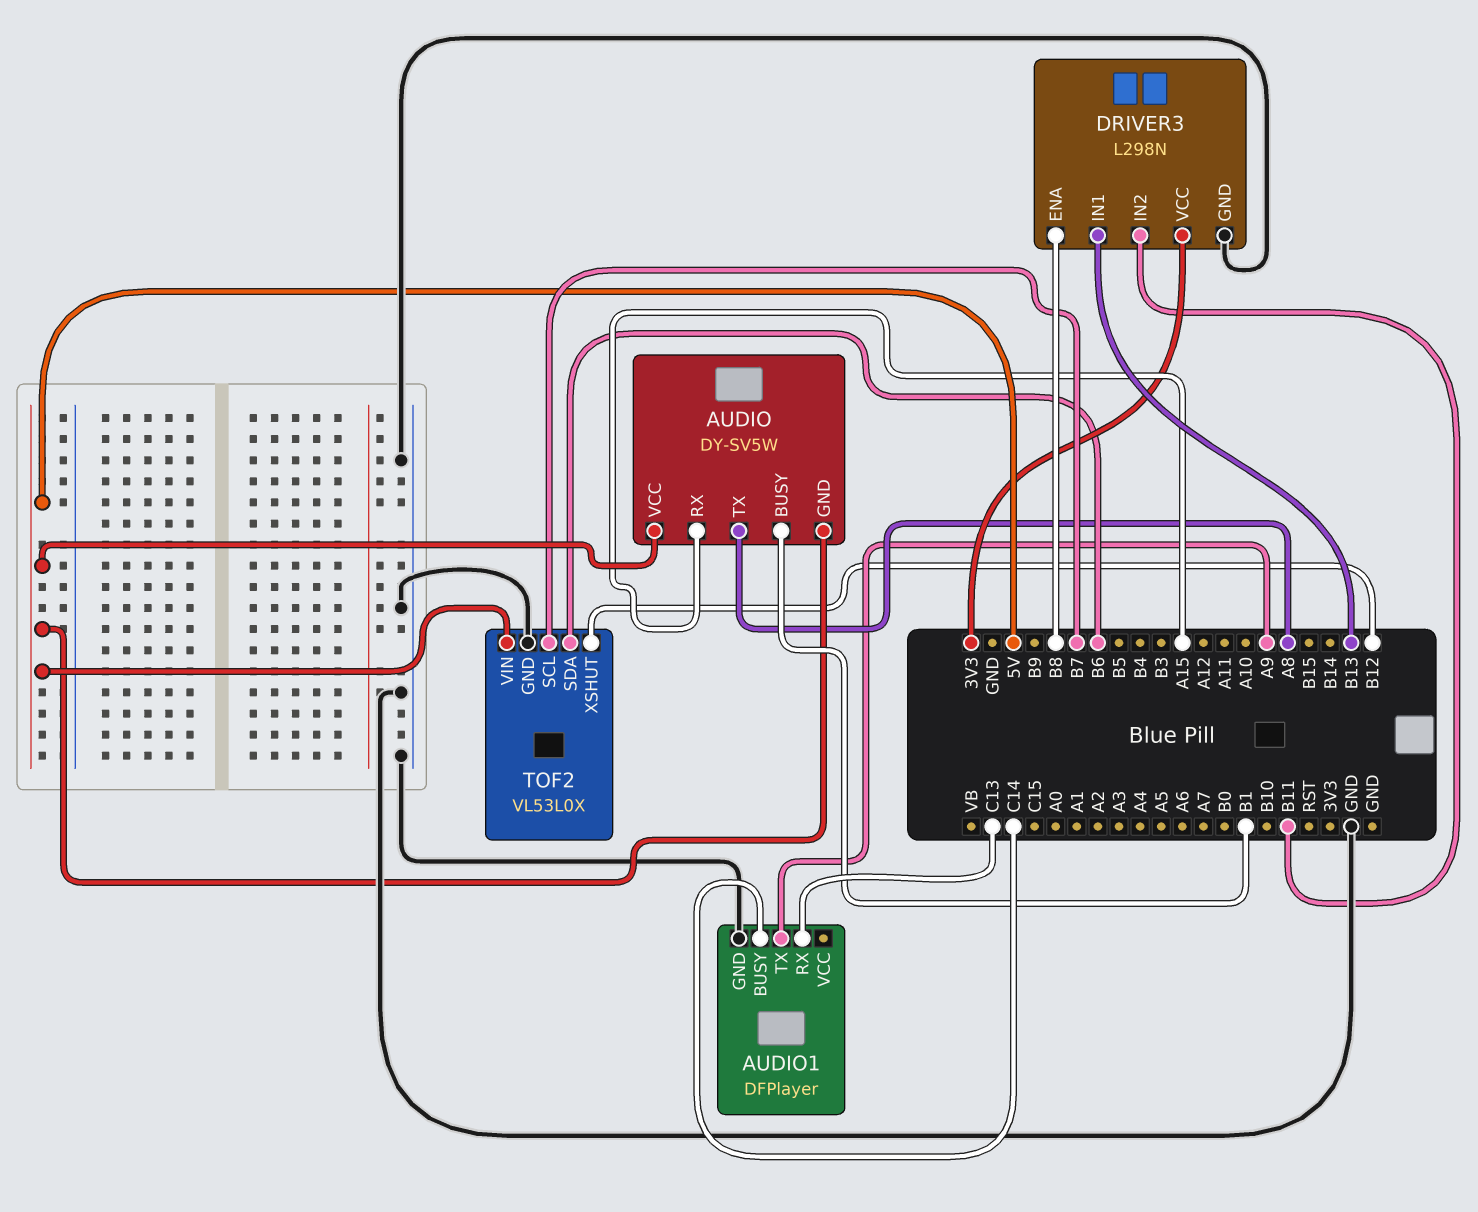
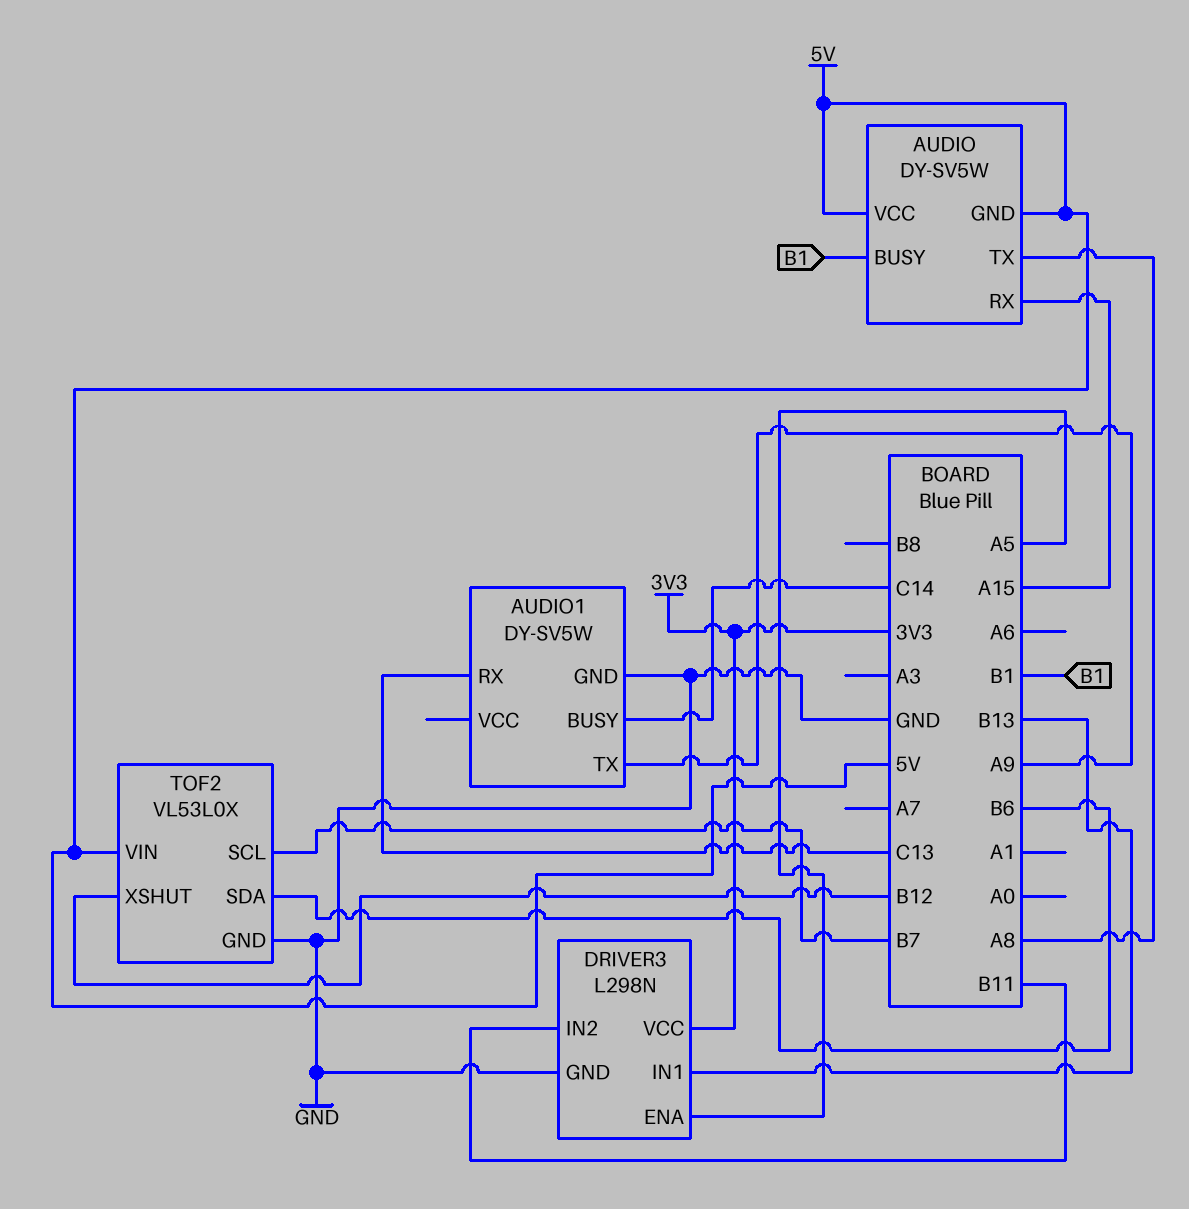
AUDIO1: DFPlayer -> DY-SV5W
DRIVER3 pin ENA: B8 -> A5

